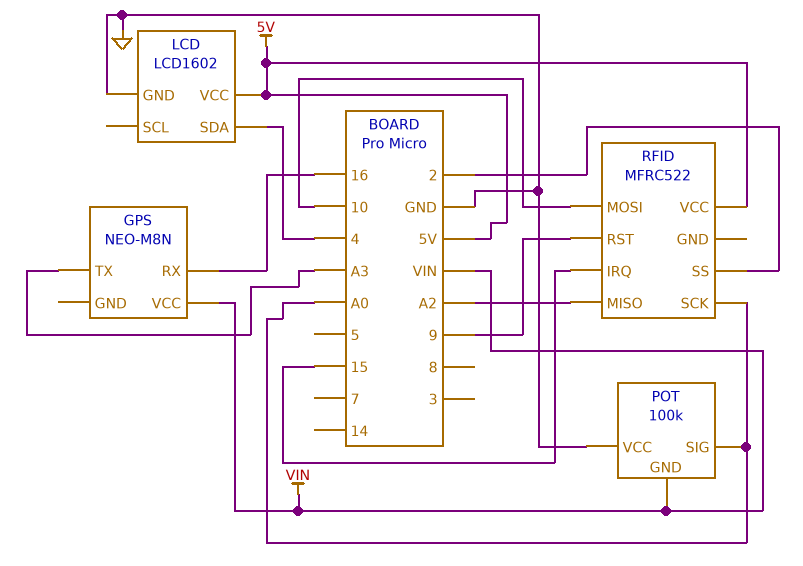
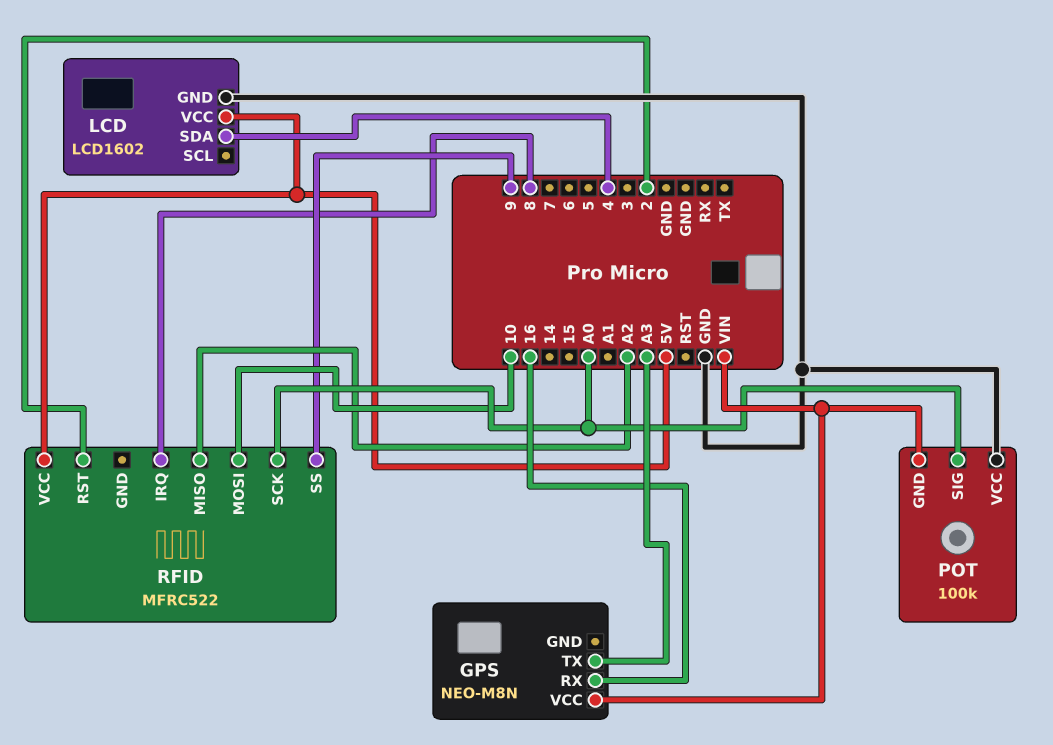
RFID pin IRQ: 15 -> 8
RFID pin RST: 9 -> 2
RFID pin SS: 2 -> 9

